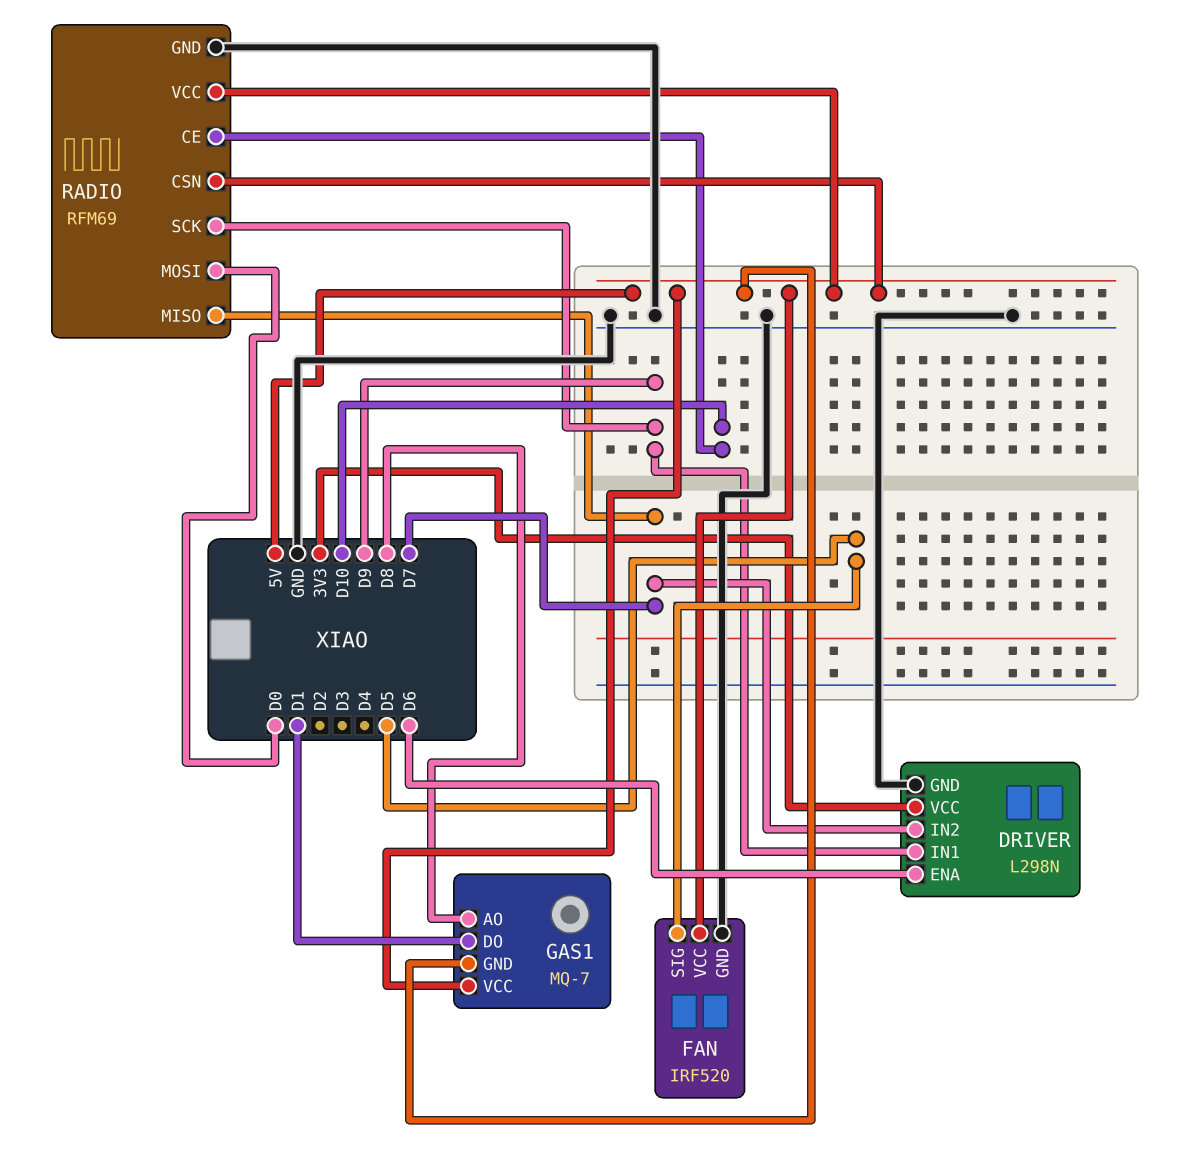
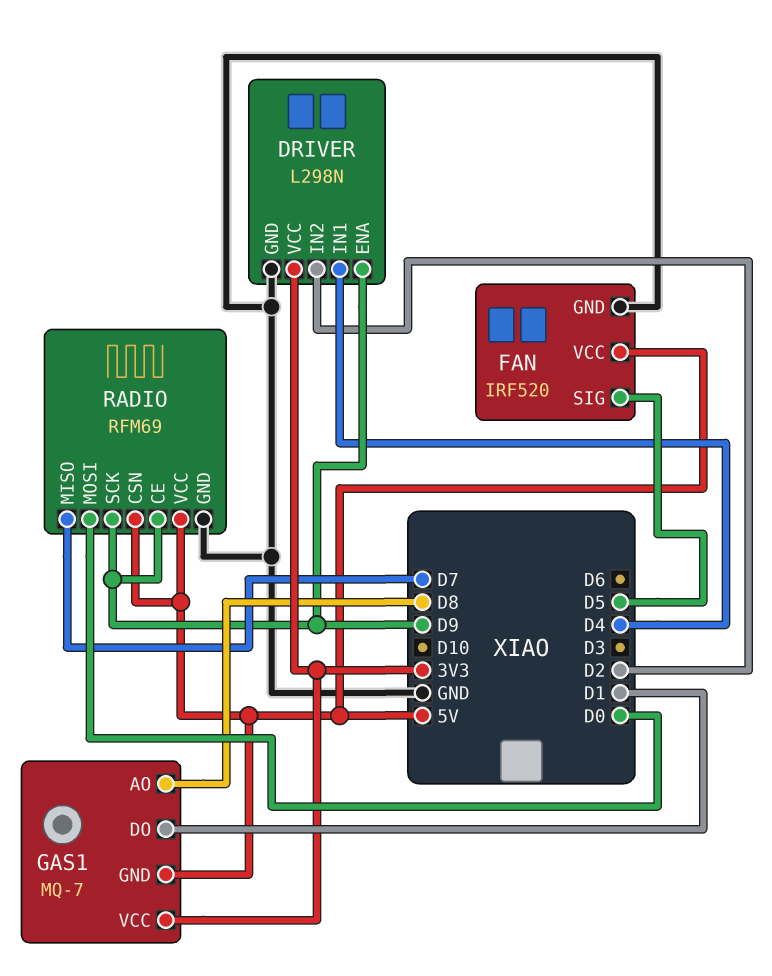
DRIVER pin ENA: D6 -> D9
DRIVER pin IN1: D9 -> D4
DRIVER pin IN2: D7 -> D2
GAS1 pin VCC: 5V -> 3V3
RADIO pin CE: D10 -> D9

